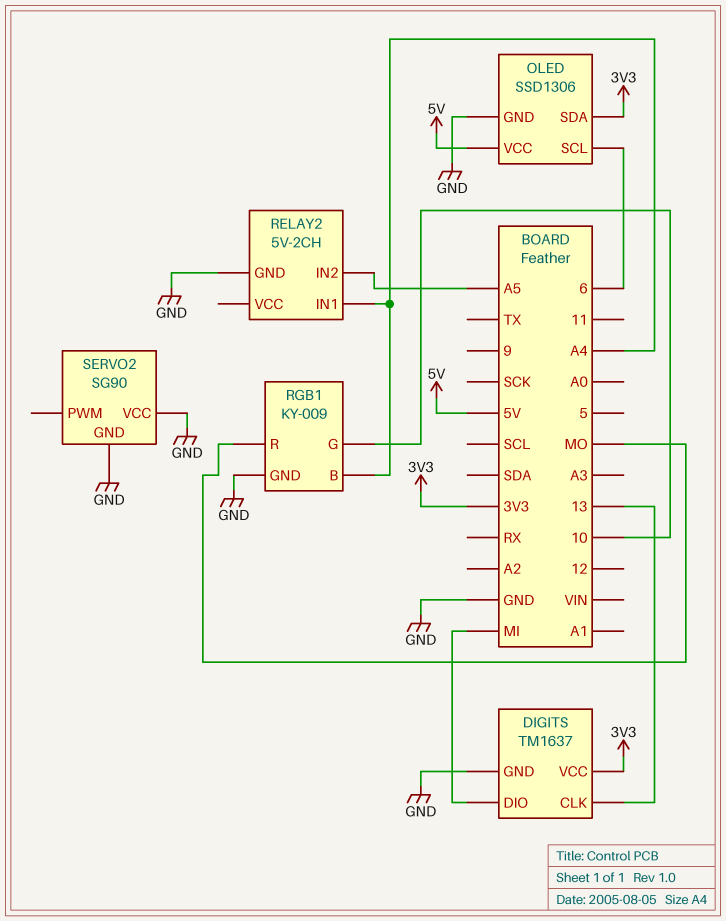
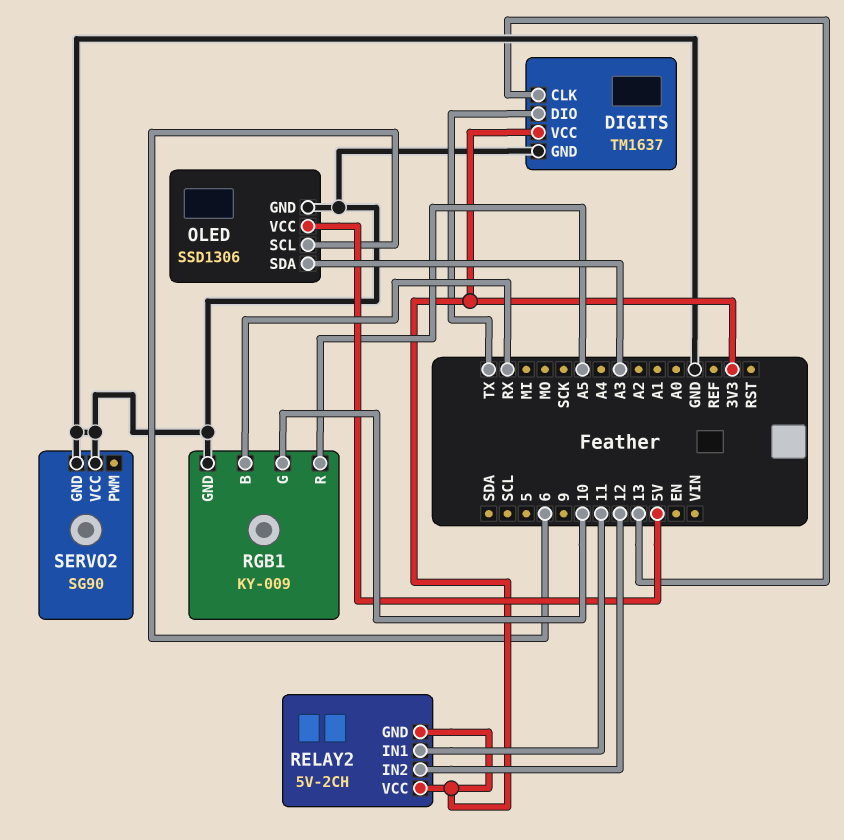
DIGITS pin DIO: MI -> TX
OLED pin SDA: 3V3 -> A3
RELAY2 pin GND: GND -> 3V3
RELAY2 pin IN1: A4 -> 11
RELAY2 pin IN2: A5 -> 12
RELAY2 pin VCC: none -> 3V3
RGB1 pin B: A4 -> RX
RGB1 pin R: MO -> A5

